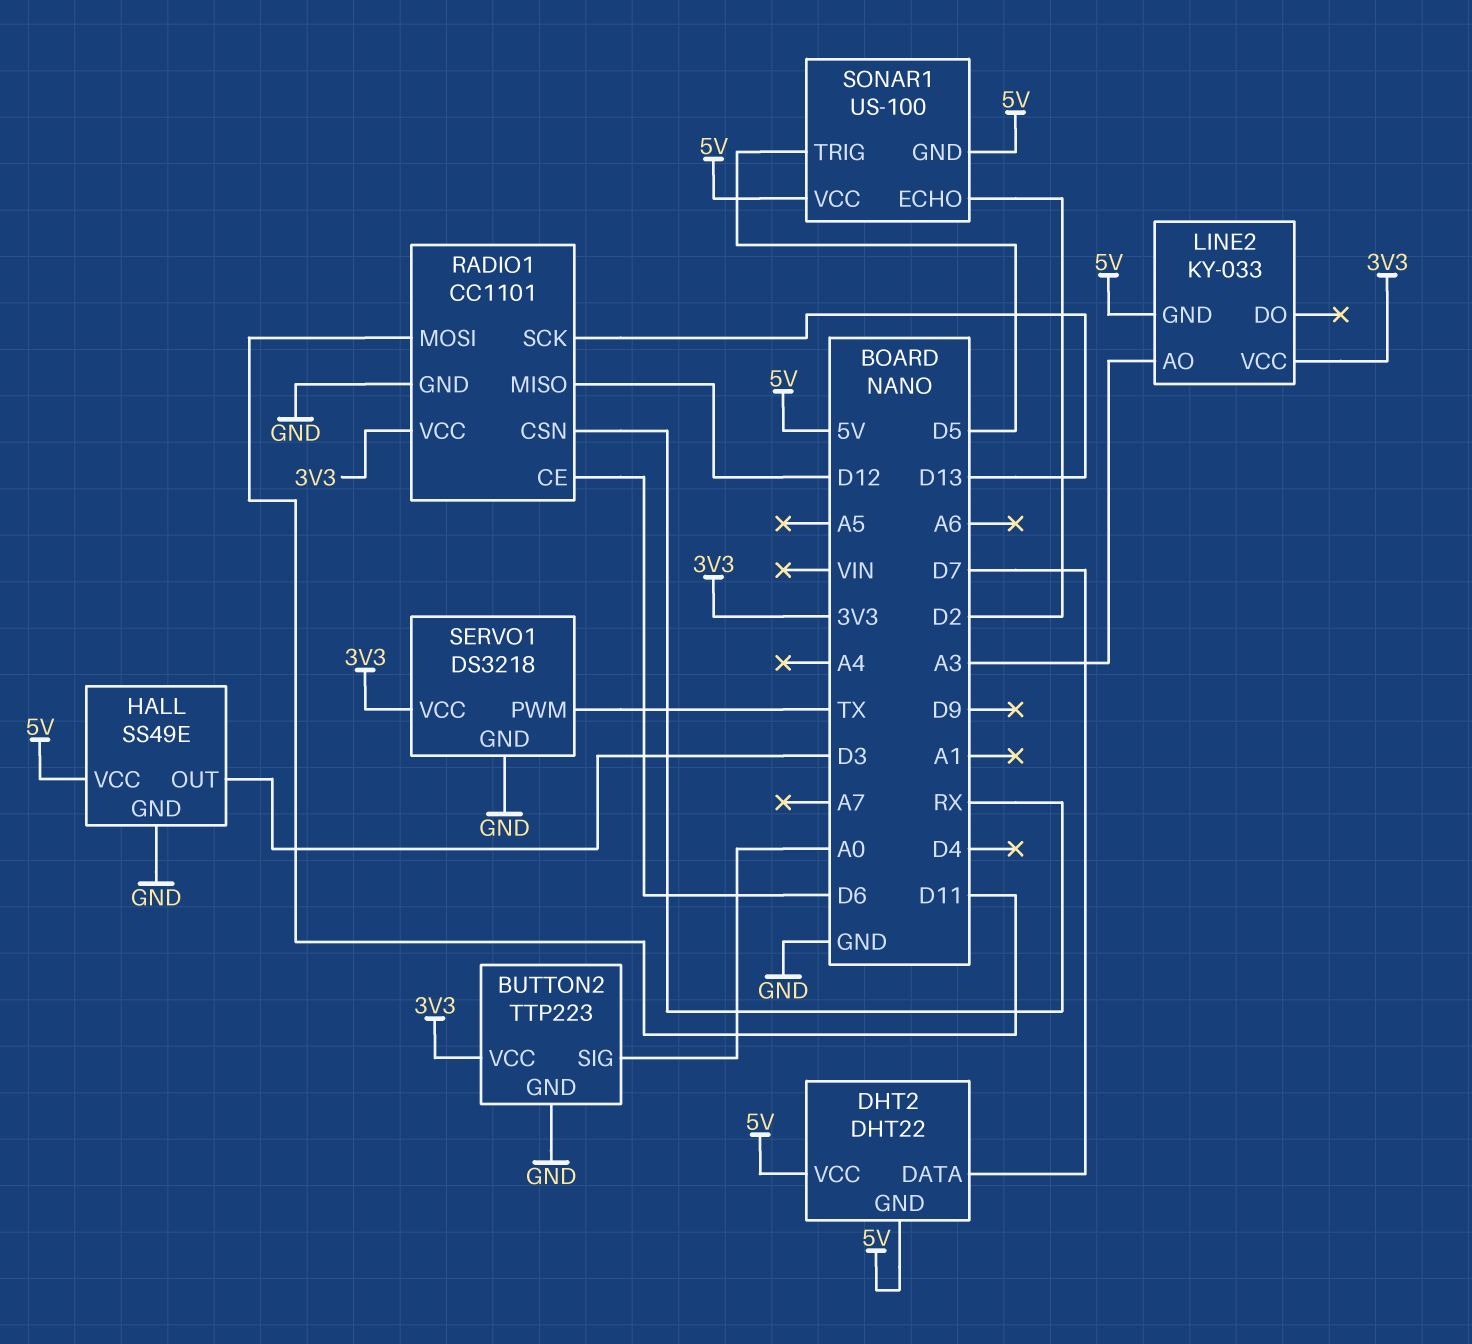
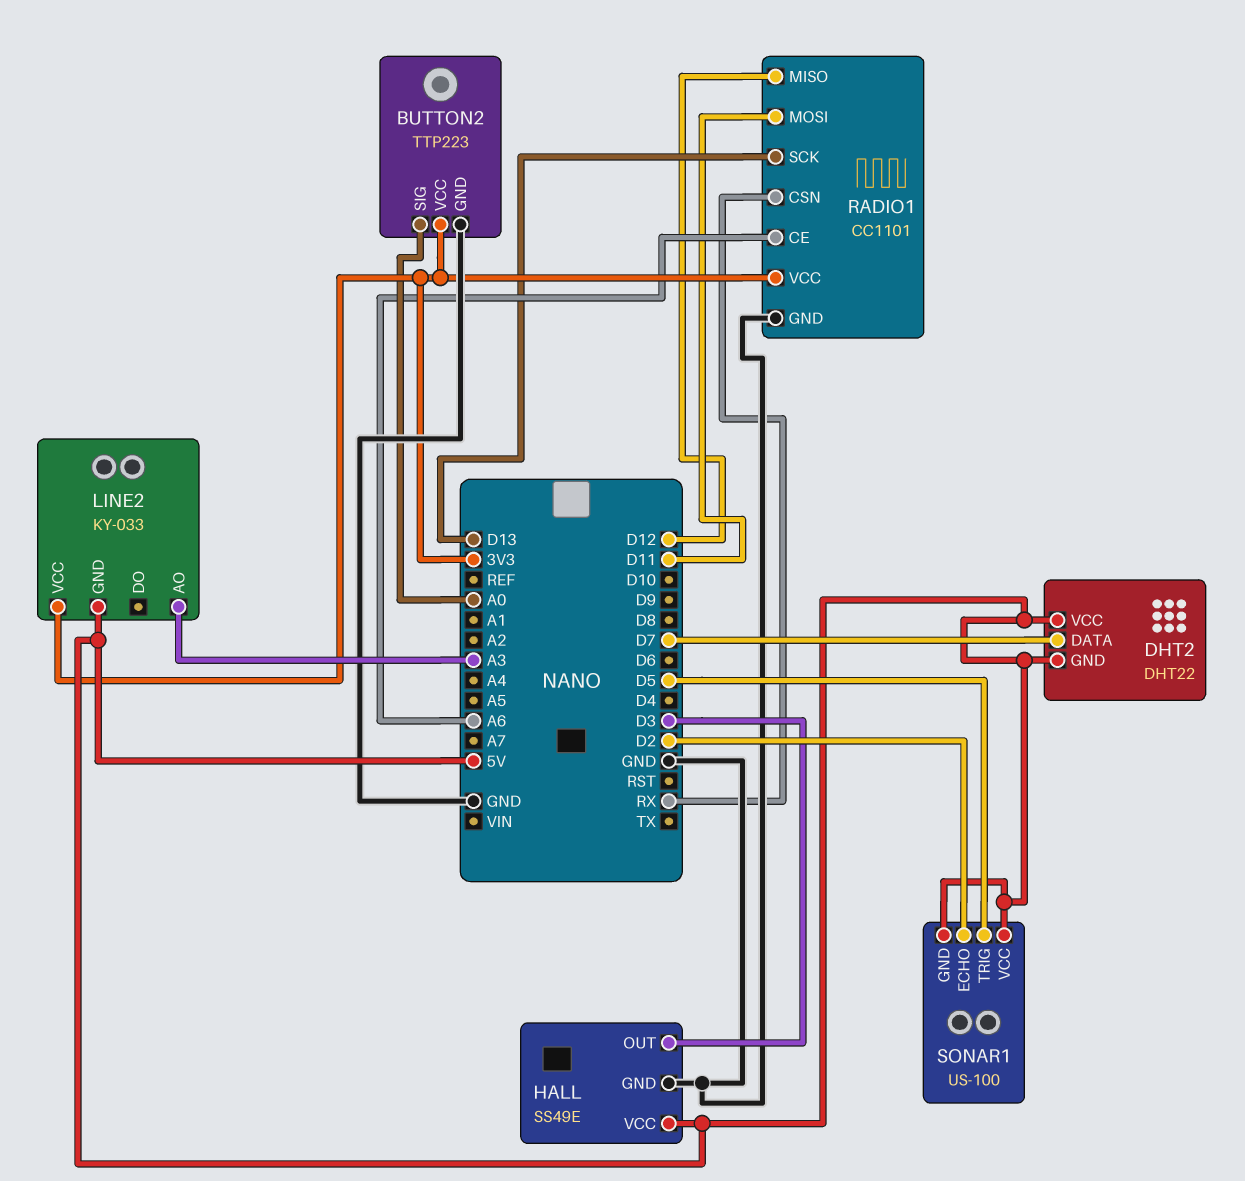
RADIO1 pin CE: D6 -> A6
SERVO1: DS3218 -> none
SERVO1 pin GND: GND -> none
SERVO1 pin PWM: TX -> none
SERVO1 pin VCC: 3V3 -> none

